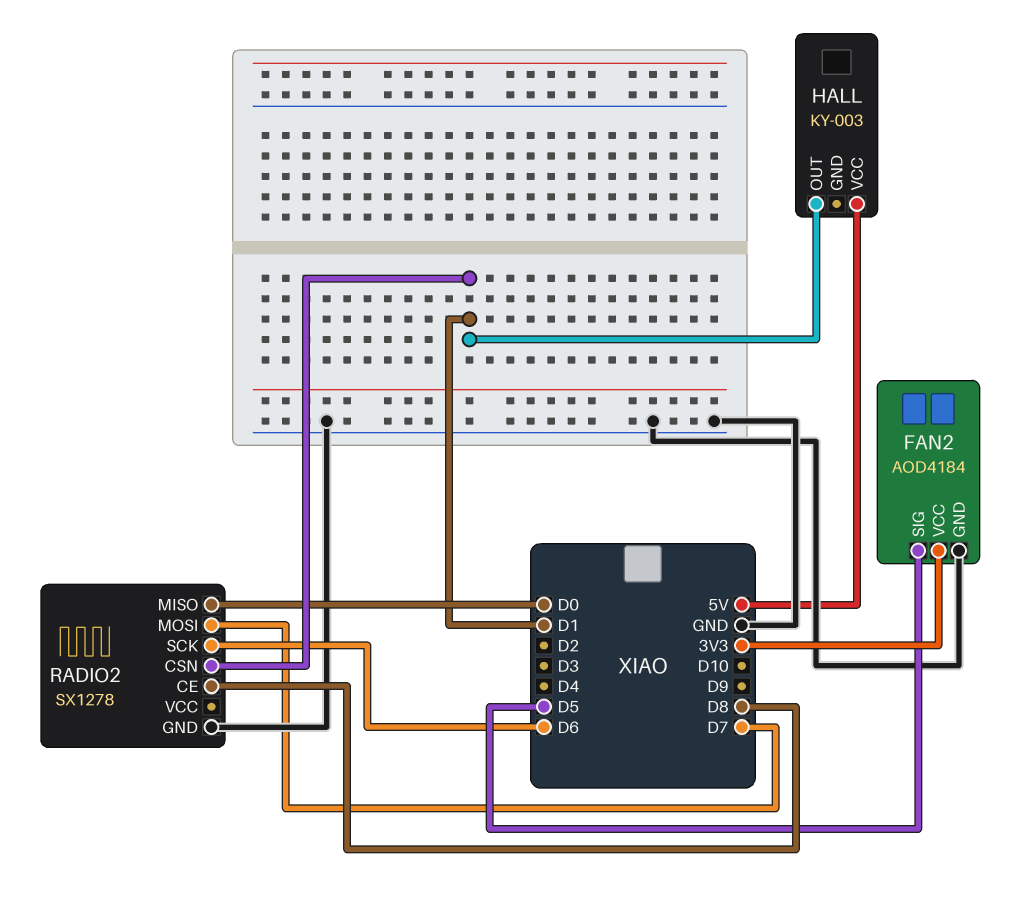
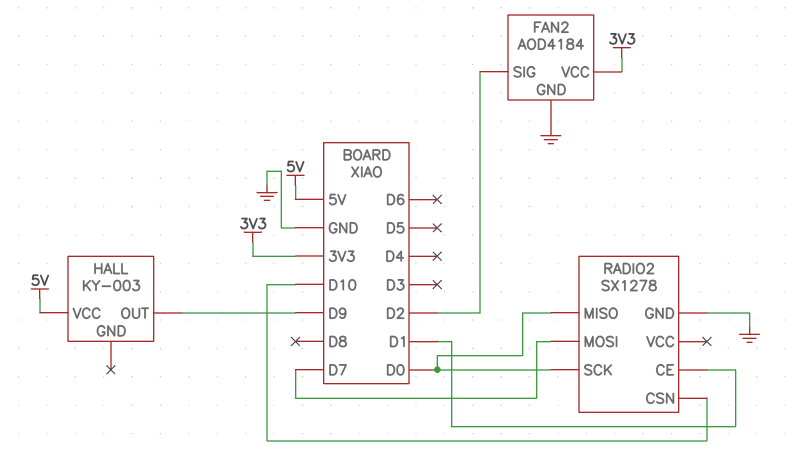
FAN2 pin SIG: D5 -> D2
HALL pin OUT: D1 -> D9
RADIO2 pin CE: D8 -> D1
RADIO2 pin CSN: D1 -> D10
RADIO2 pin SCK: D6 -> D0

